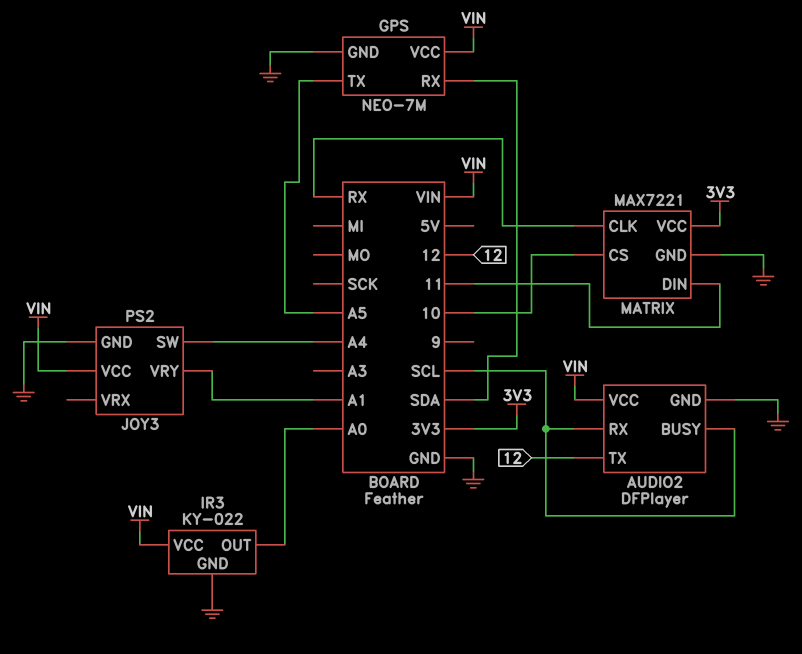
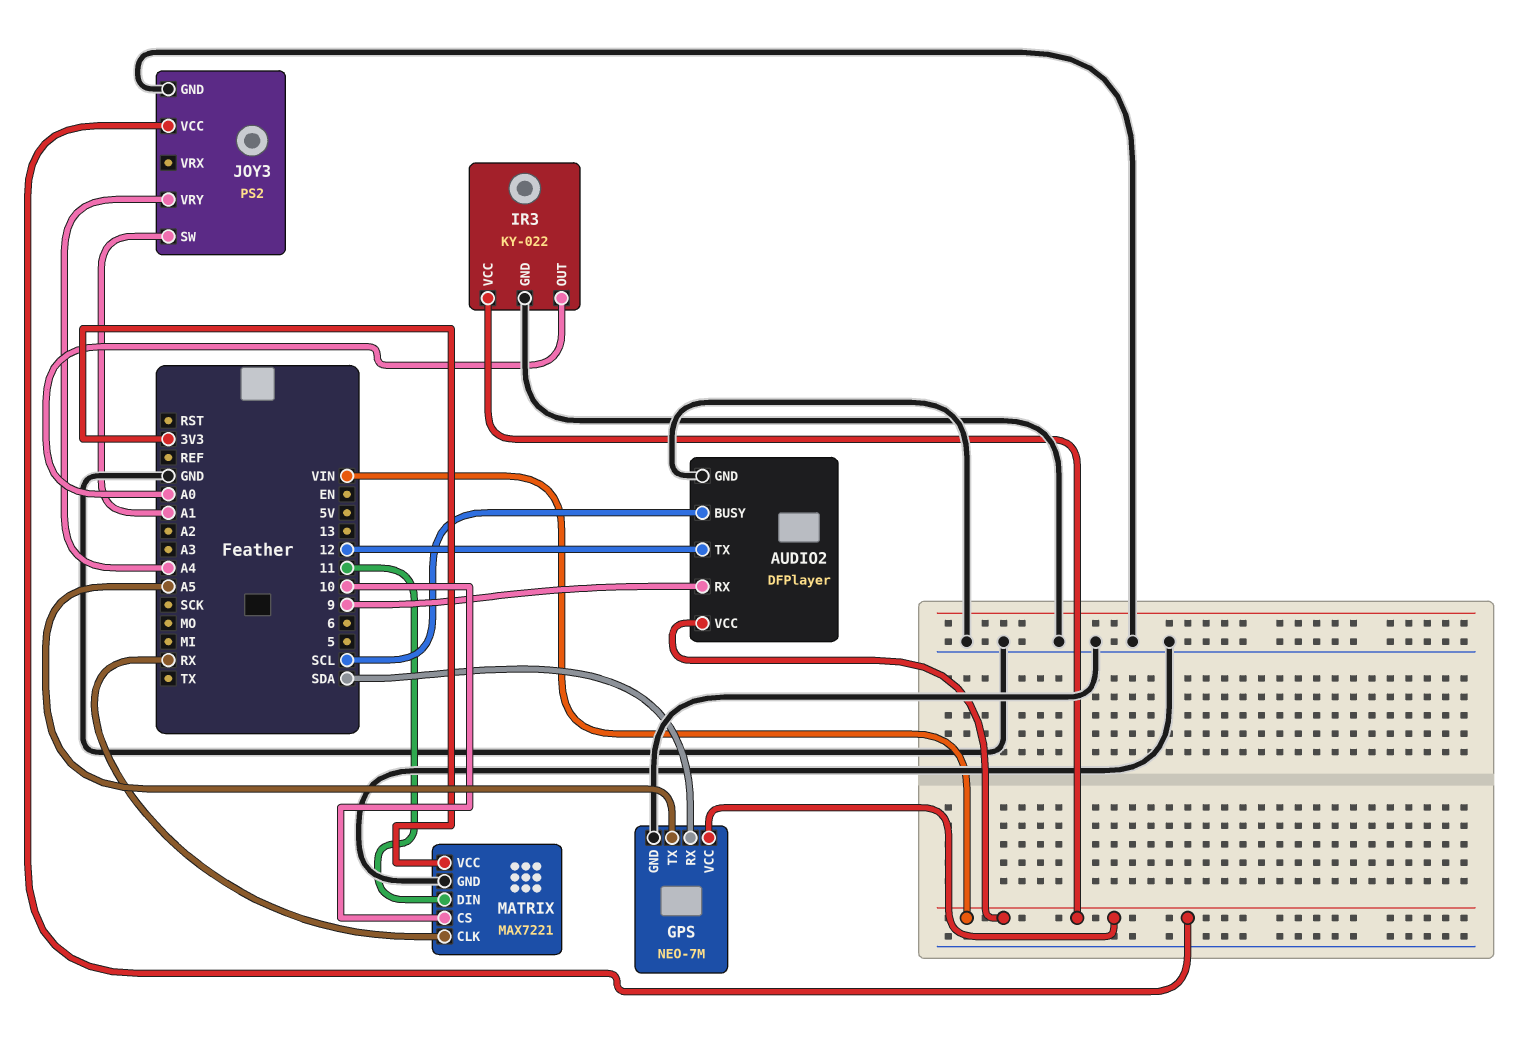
AUDIO2 pin RX: SCL -> 9
JOY3 pin SW: A4 -> A1
JOY3 pin VRY: A1 -> A4

